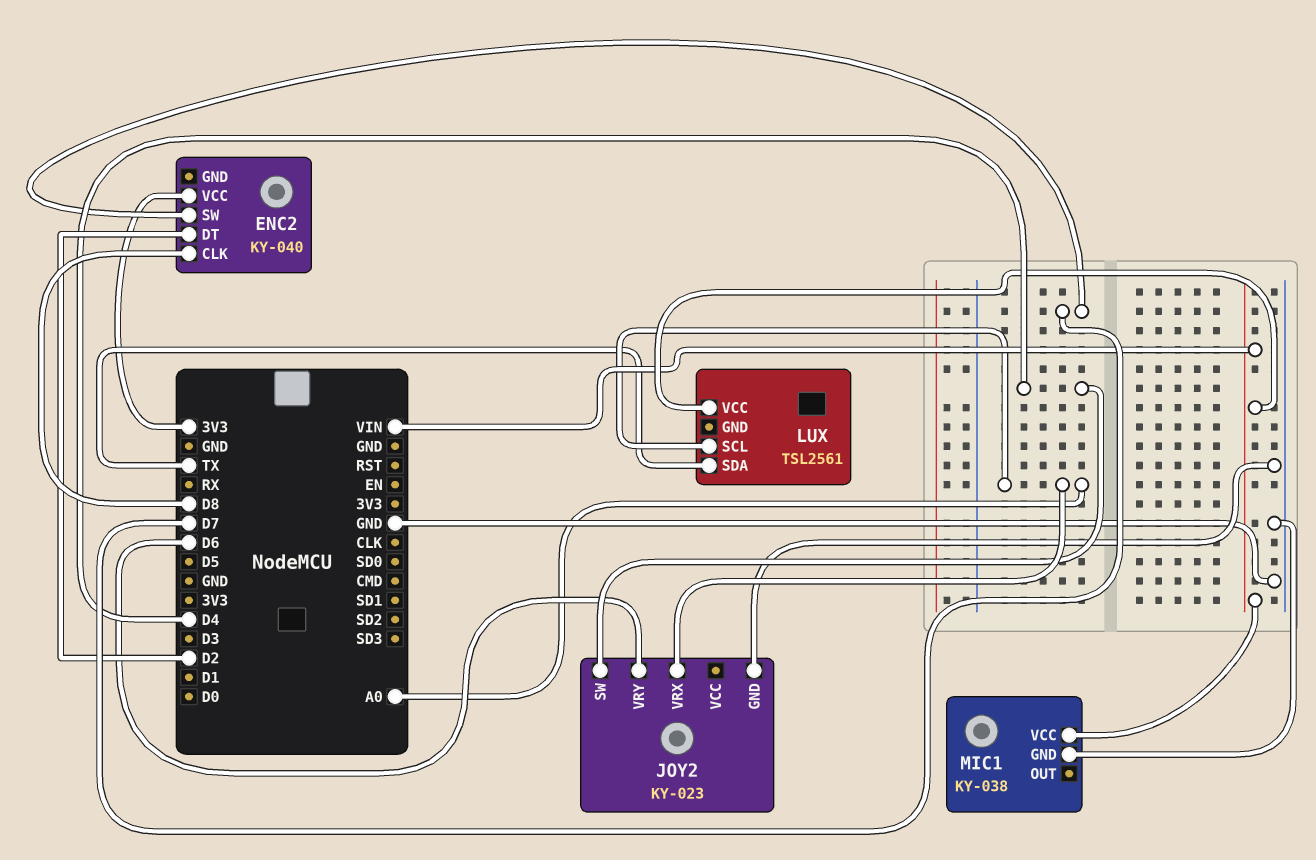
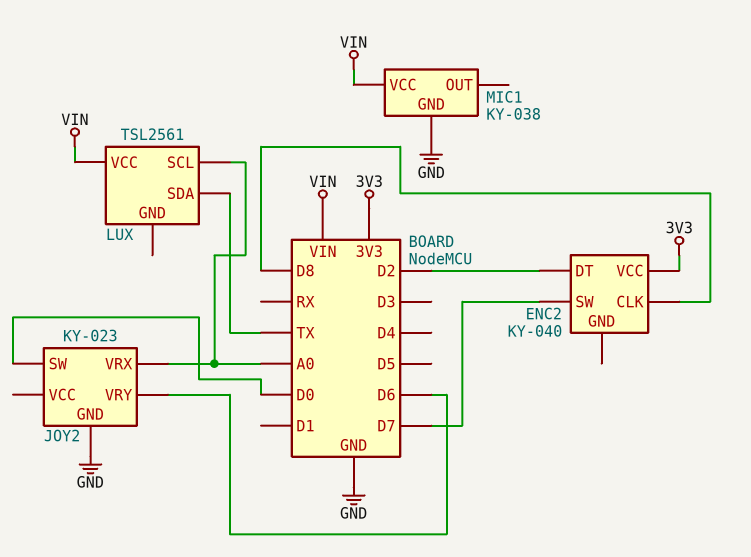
JOY2 pin SW: D4 -> D0

